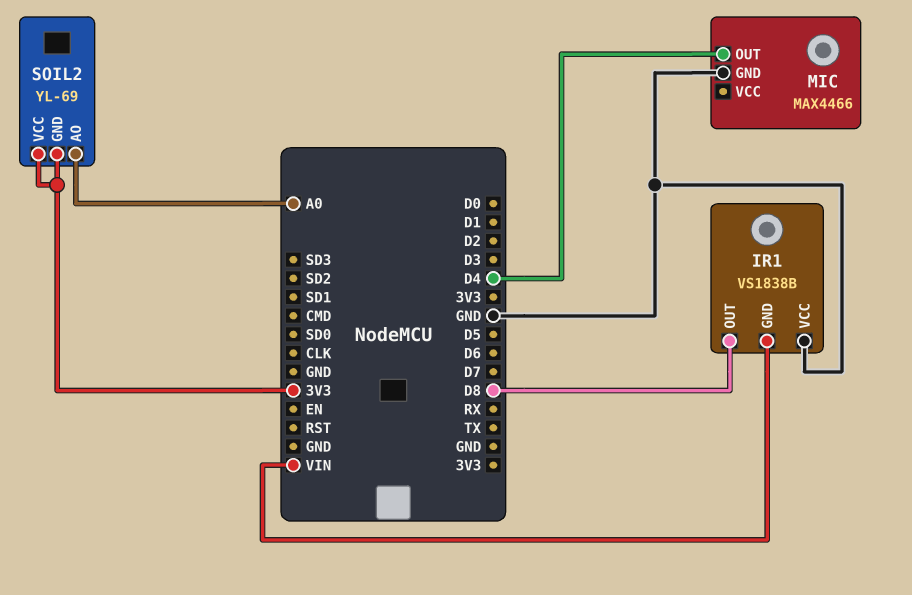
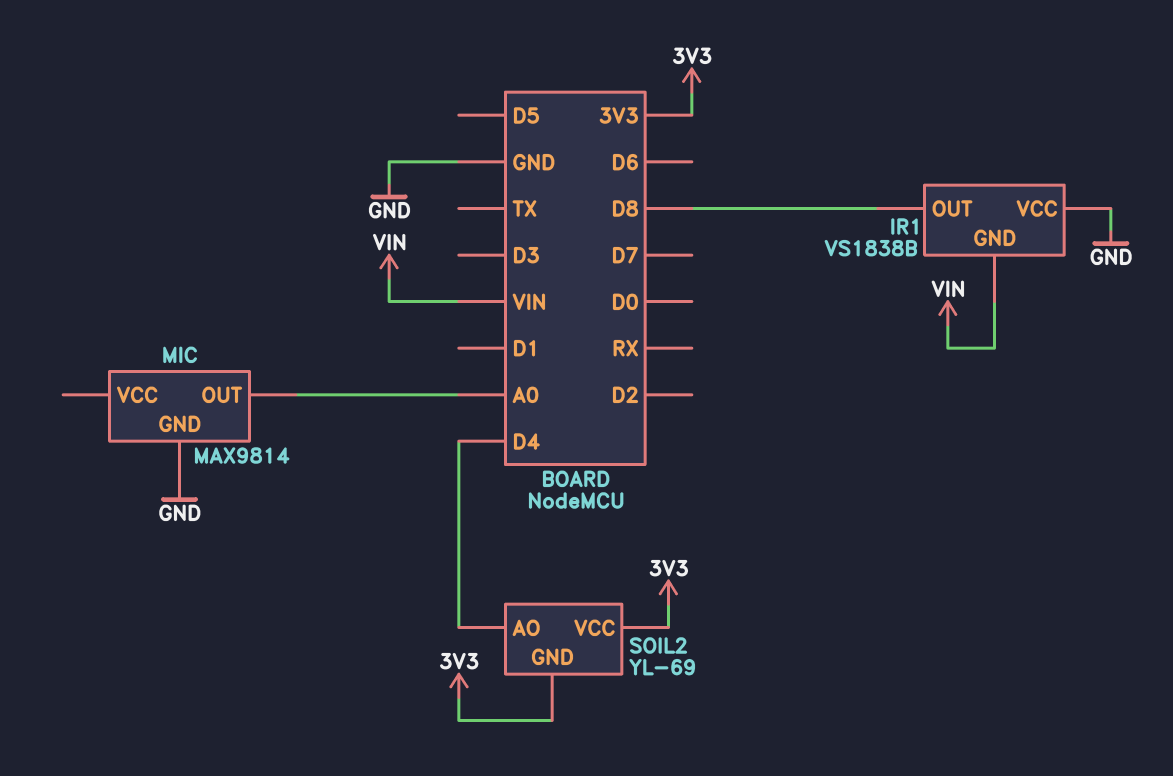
MIC: MAX4466 -> MAX9814
MIC pin OUT: D4 -> A0
SOIL2 pin AO: A0 -> D4

